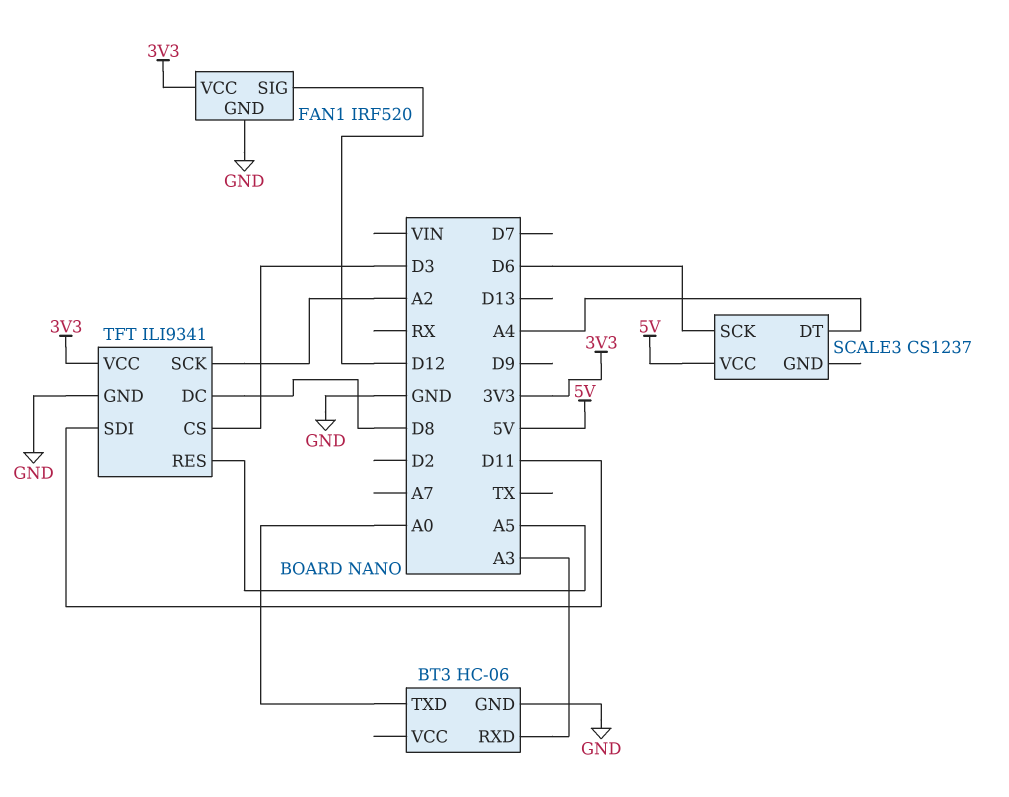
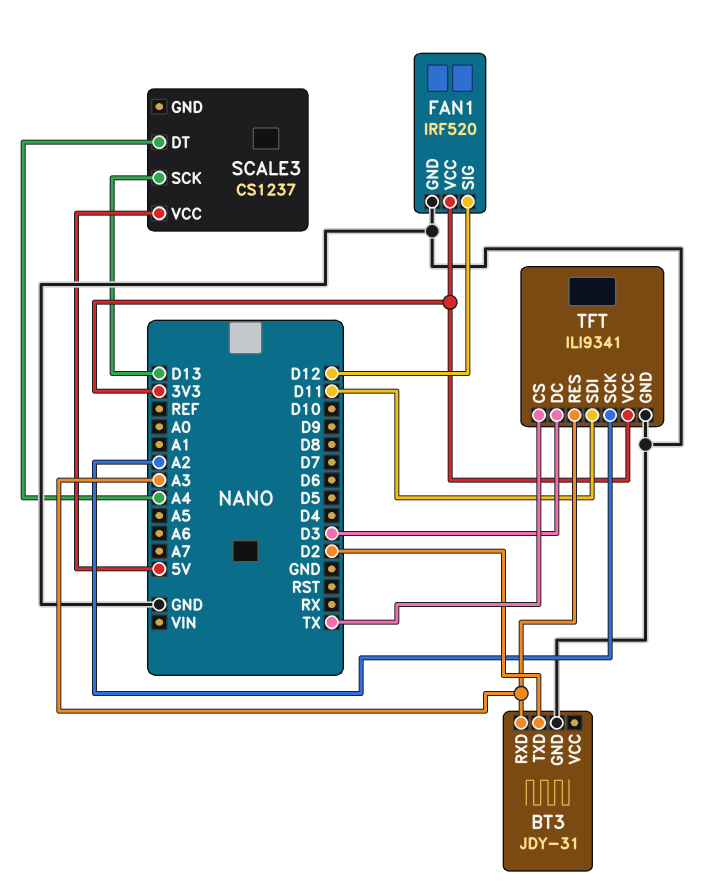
BT3: HC-06 -> JDY-31
BT3 pin TXD: A0 -> D2
SCALE3 pin SCK: D6 -> D13
TFT pin CS: D3 -> TX
TFT pin DC: D8 -> D3
TFT pin RES: A5 -> A3

